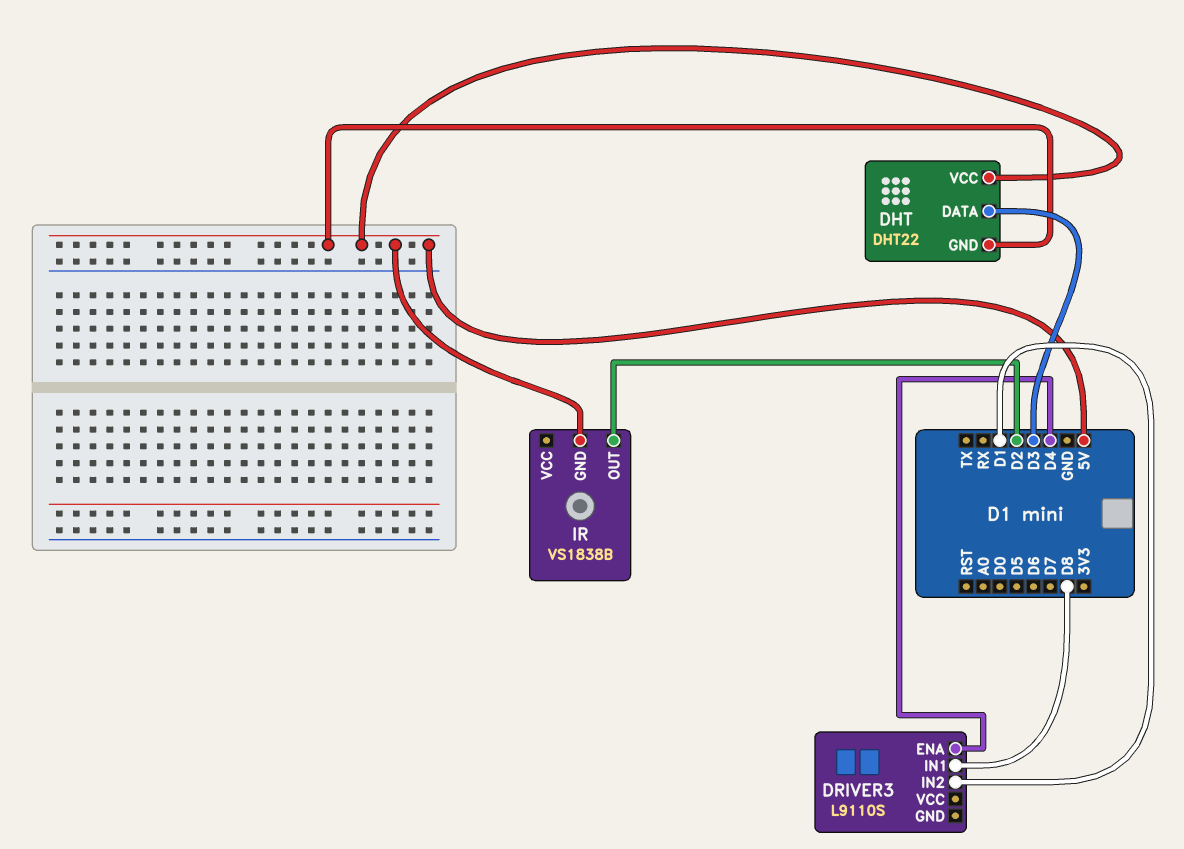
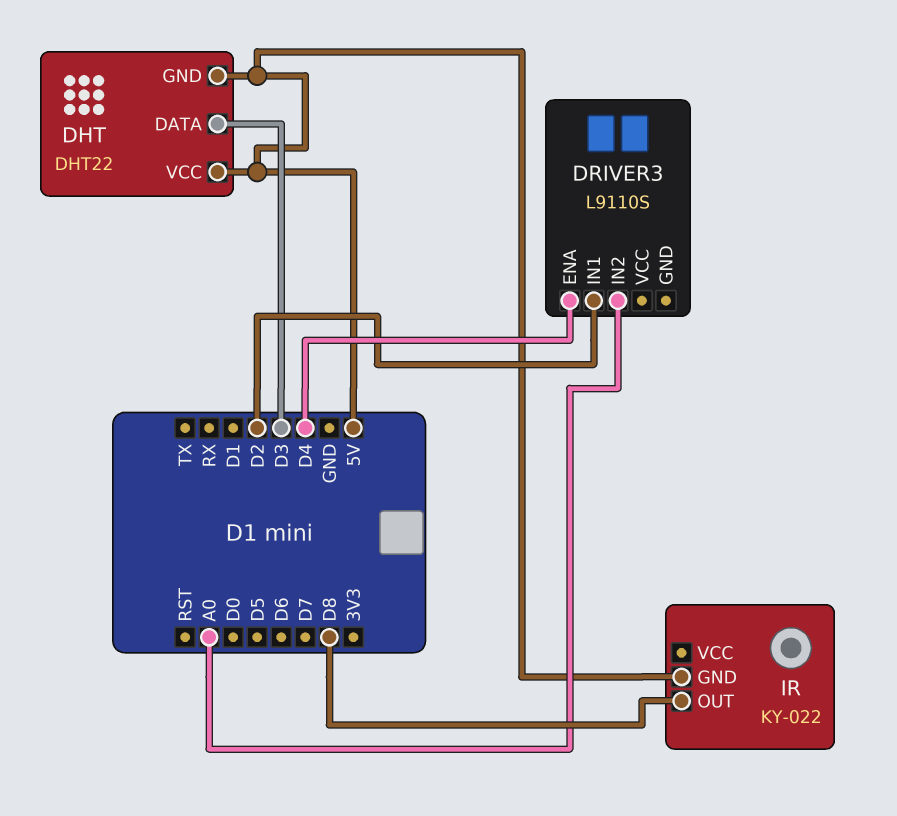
DRIVER3 pin IN1: D8 -> D2
DRIVER3 pin IN2: D1 -> A0
IR: VS1838B -> KY-022
IR pin OUT: D2 -> D8

